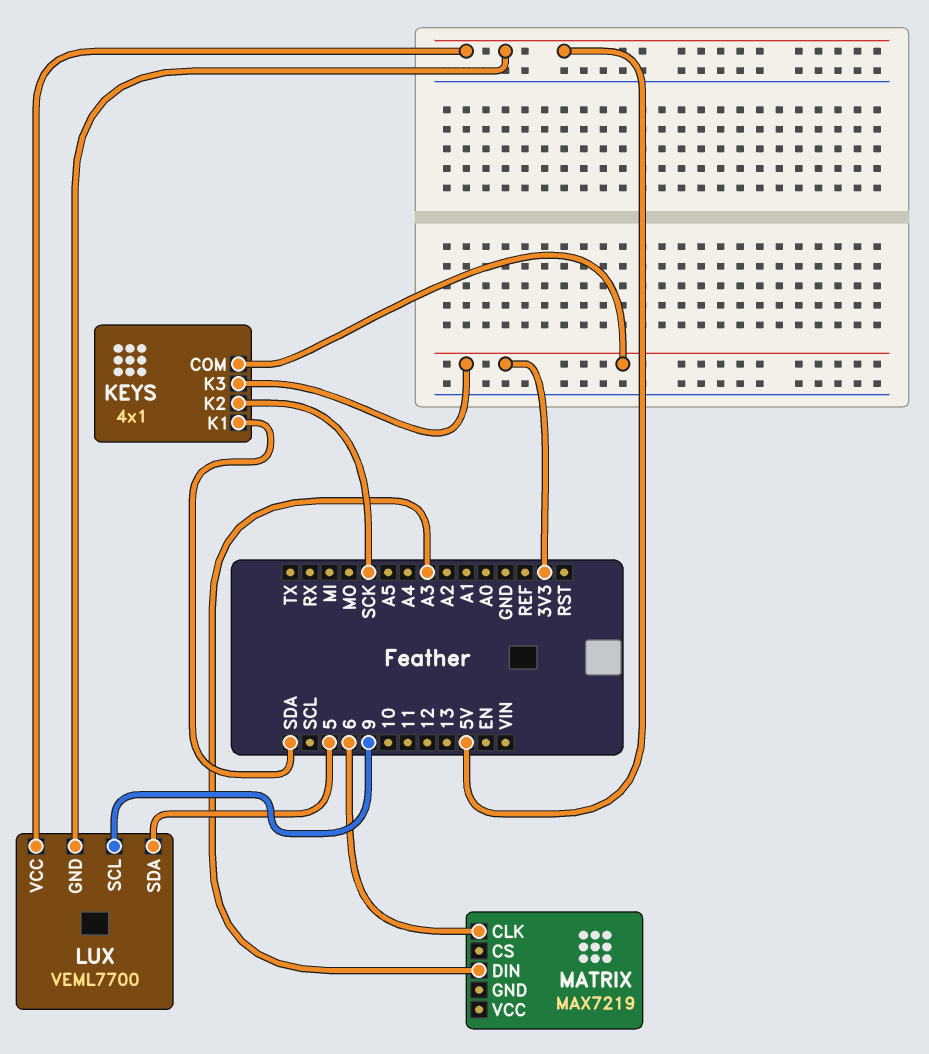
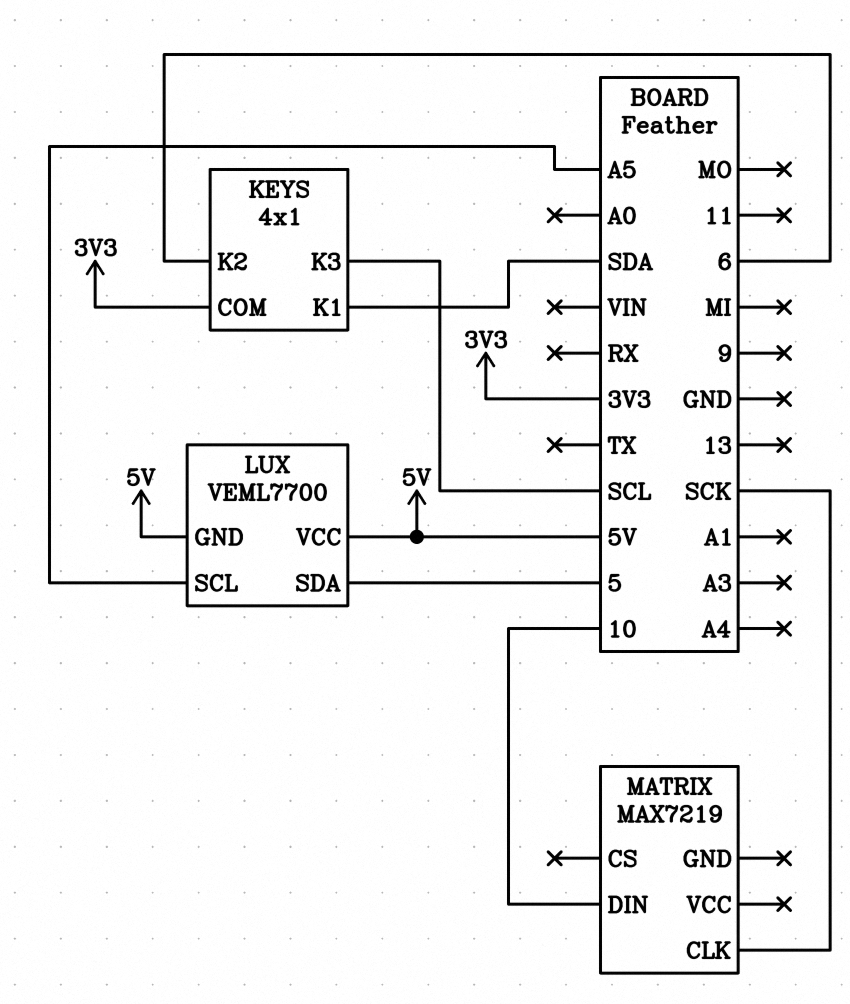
KEYS pin K2: SCK -> 6
KEYS pin K3: 3V3 -> SCL
LUX pin SCL: 9 -> A5
MATRIX pin CLK: 6 -> SCK
MATRIX pin DIN: A3 -> 10

